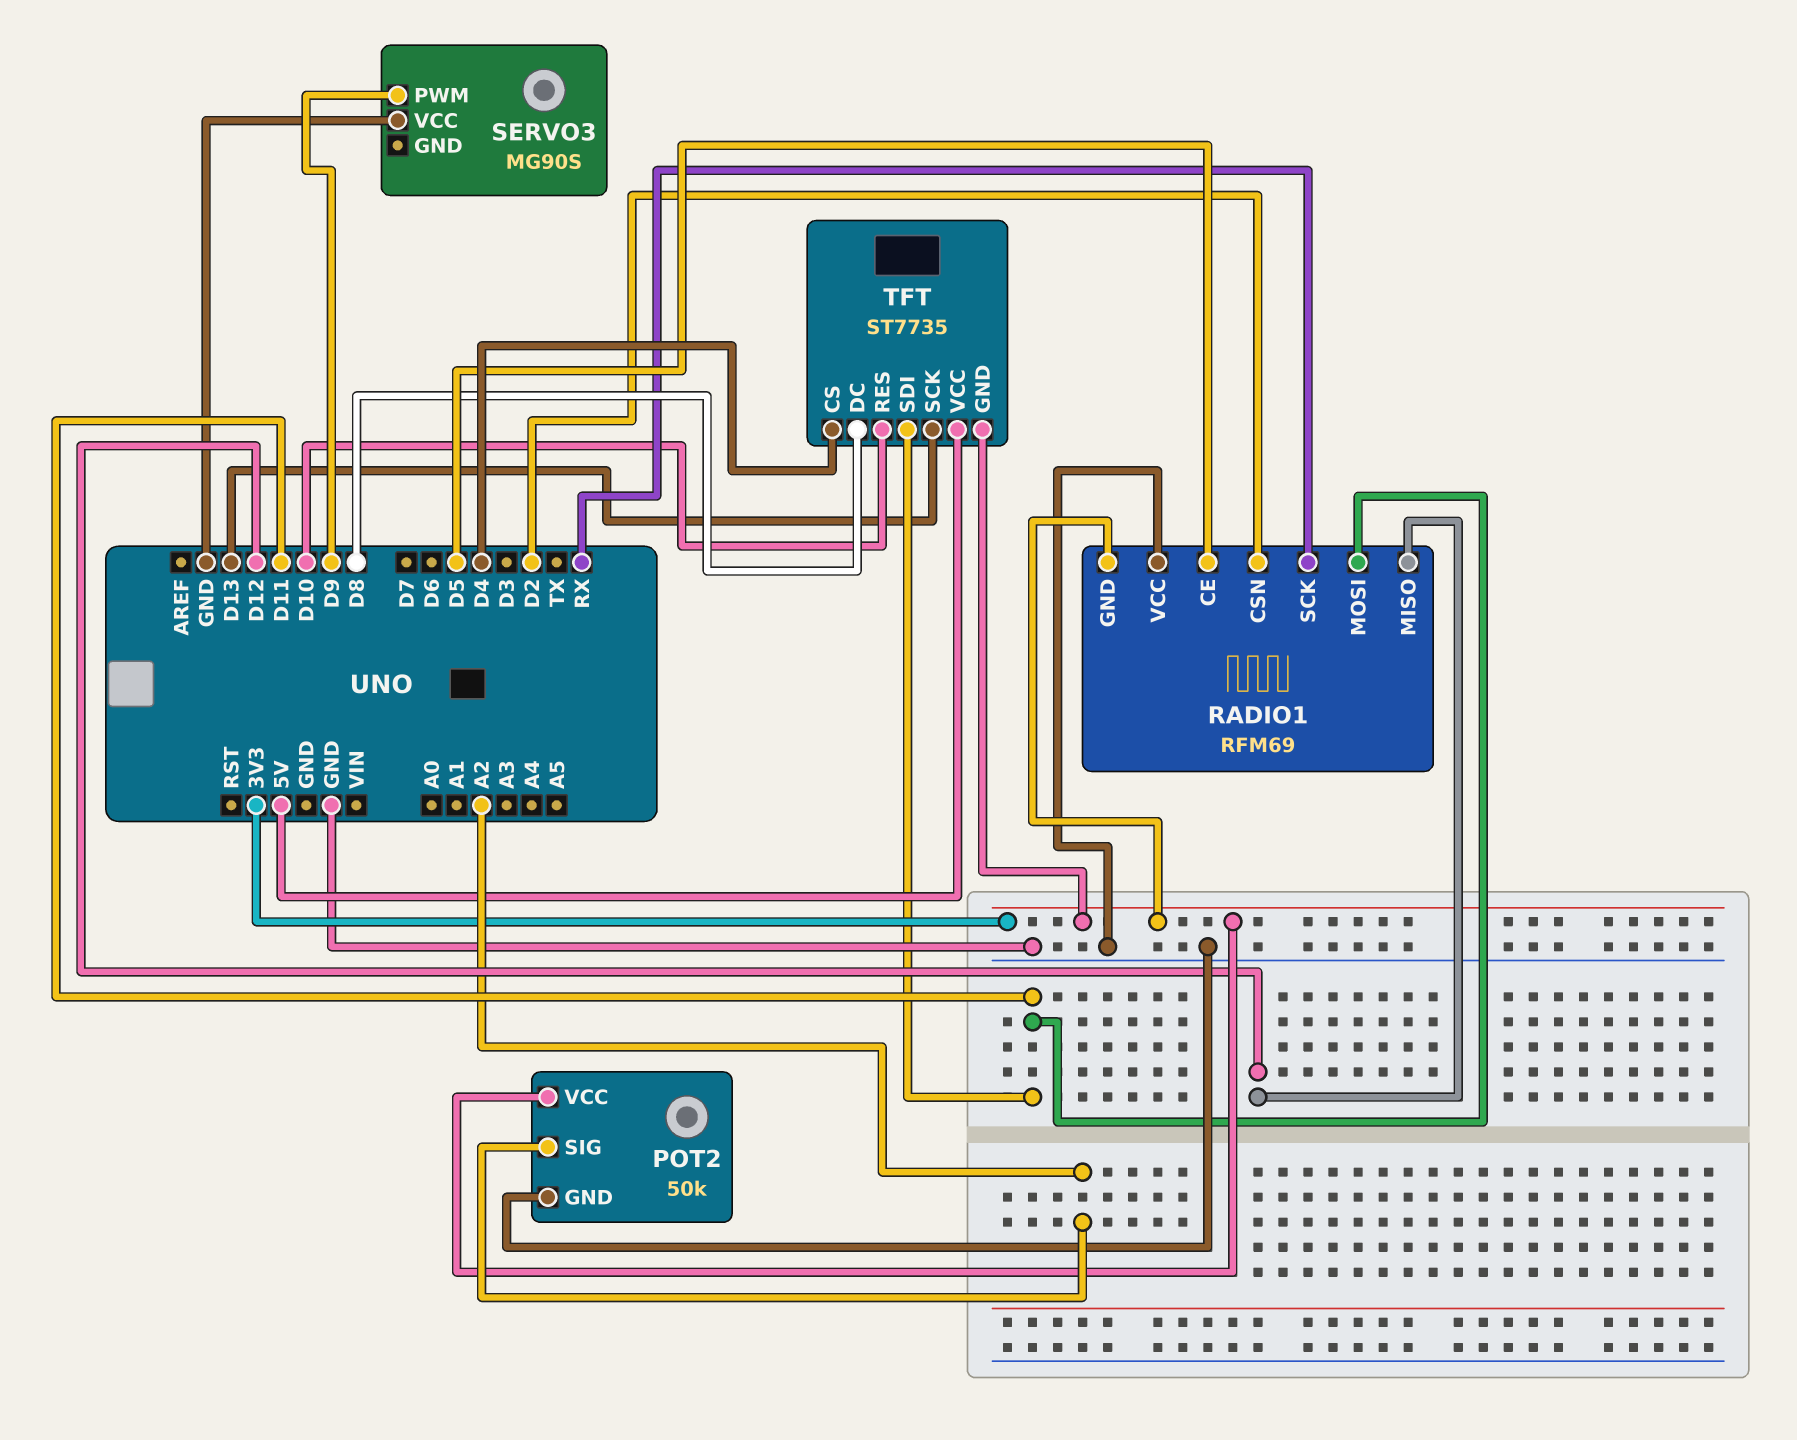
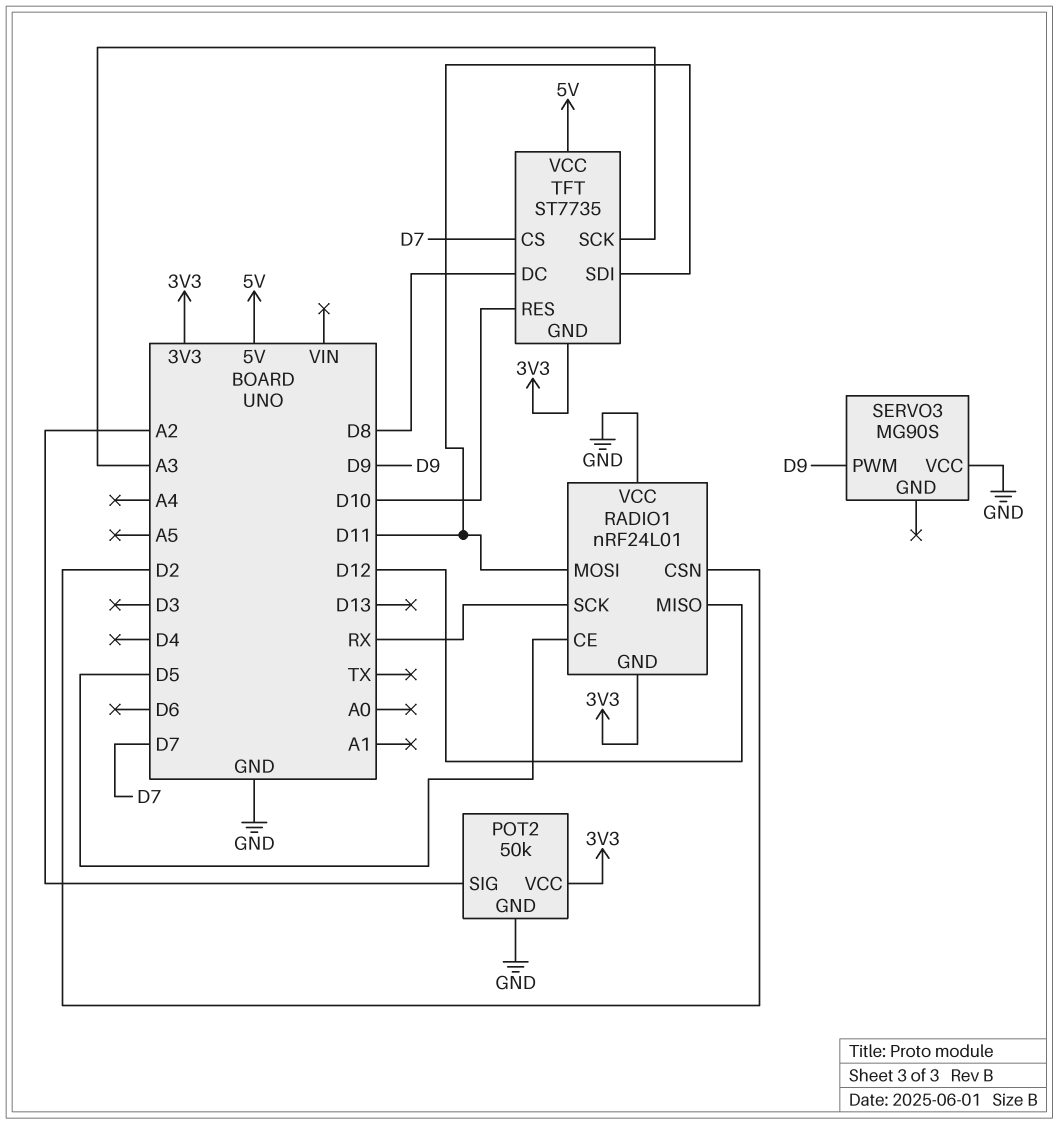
RADIO1: RFM69 -> nRF24L01
TFT pin CS: D4 -> D7
TFT pin SCK: D13 -> A3

